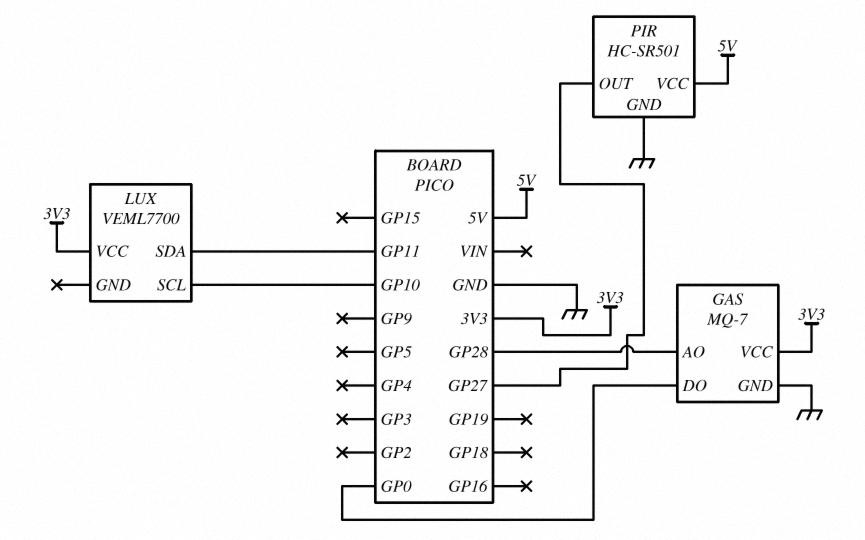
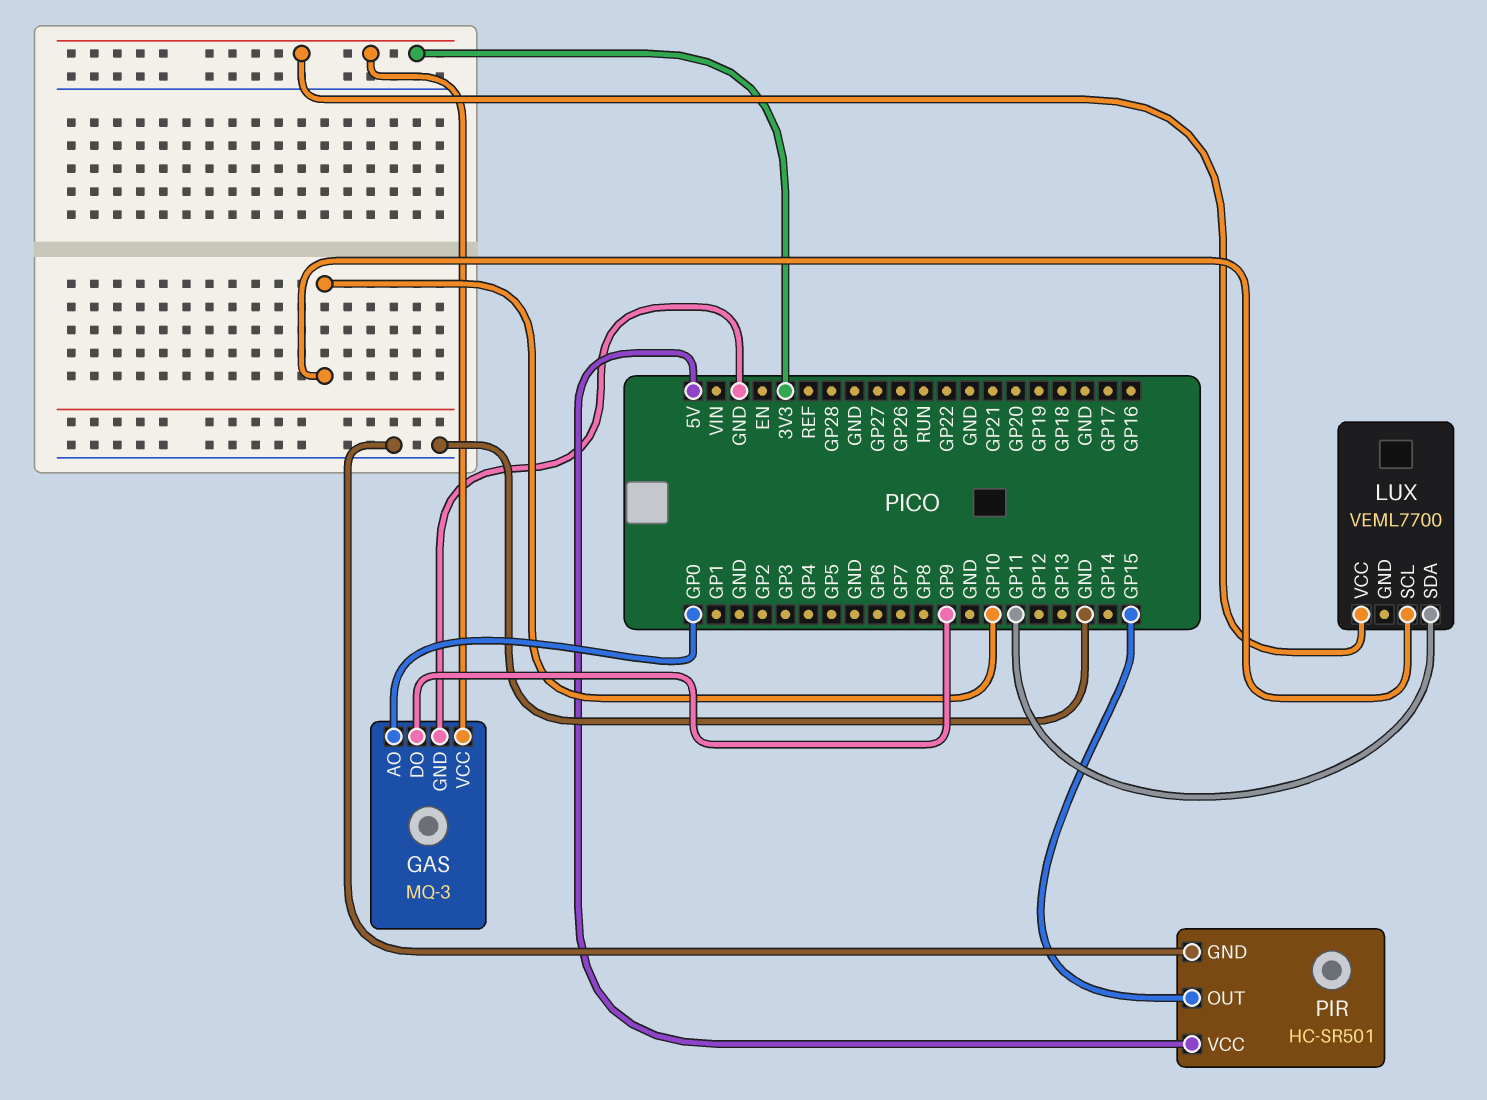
GAS: MQ-7 -> MQ-3
GAS pin AO: GP28 -> GP0
GAS pin DO: GP0 -> GP9
PIR pin OUT: GP27 -> GP15

